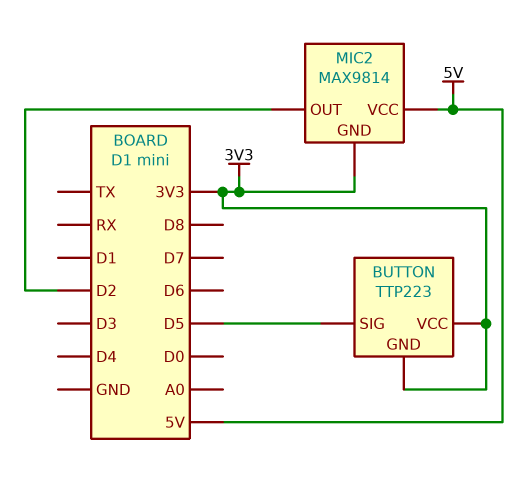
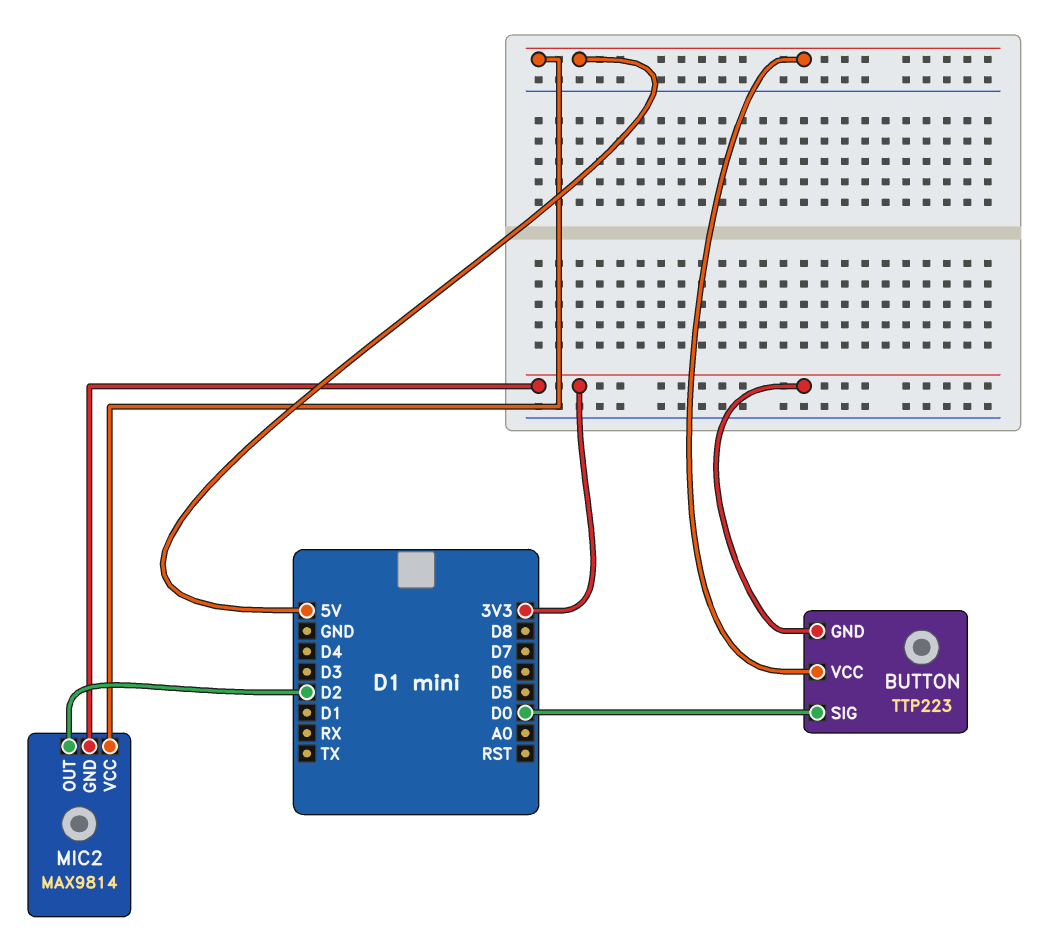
BUTTON pin SIG: D5 -> D0
BUTTON pin VCC: 3V3 -> 5V

